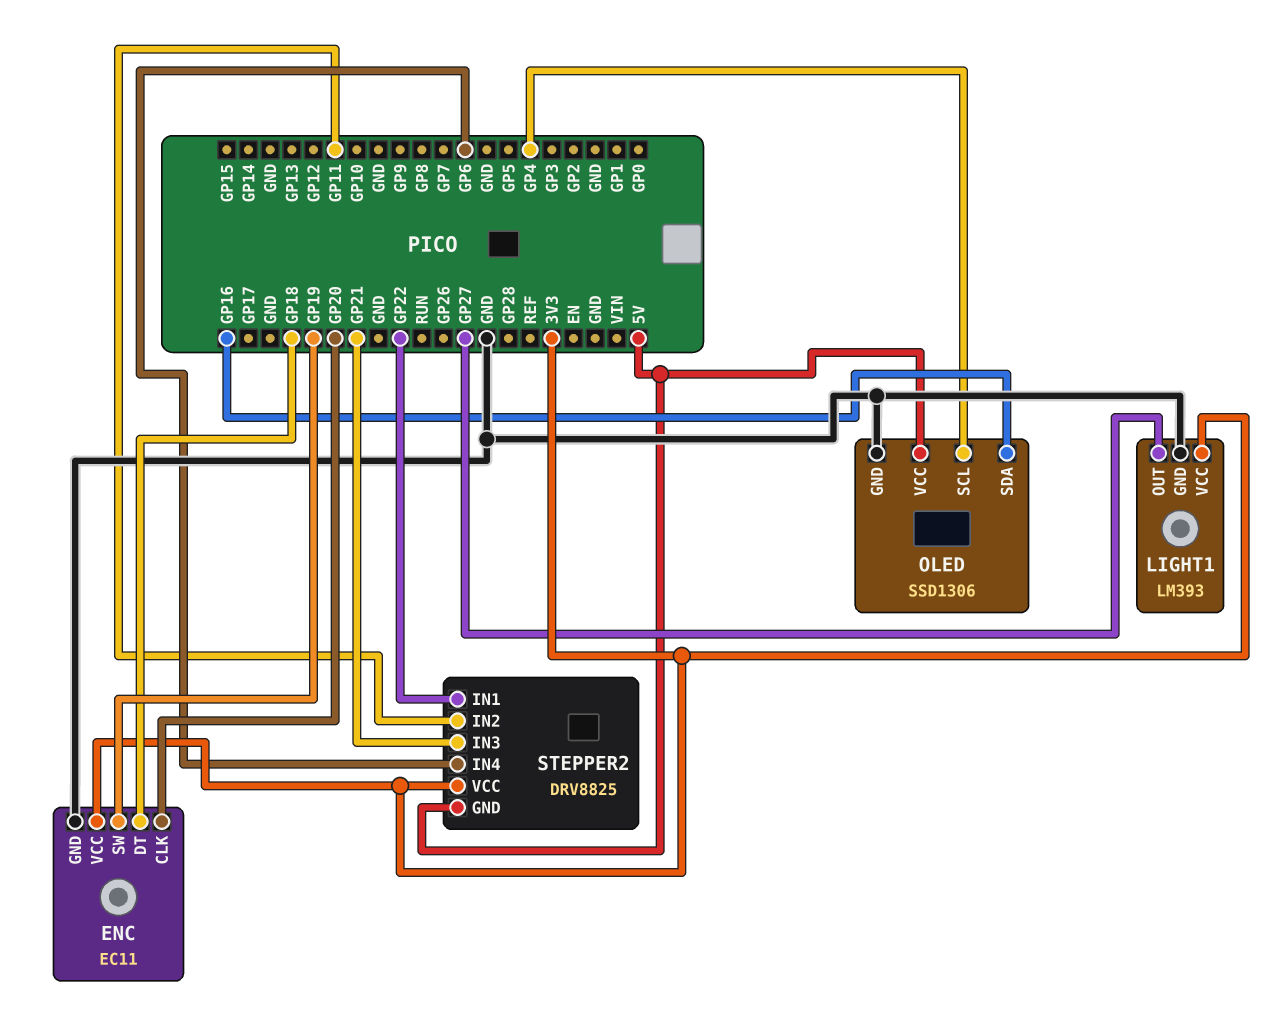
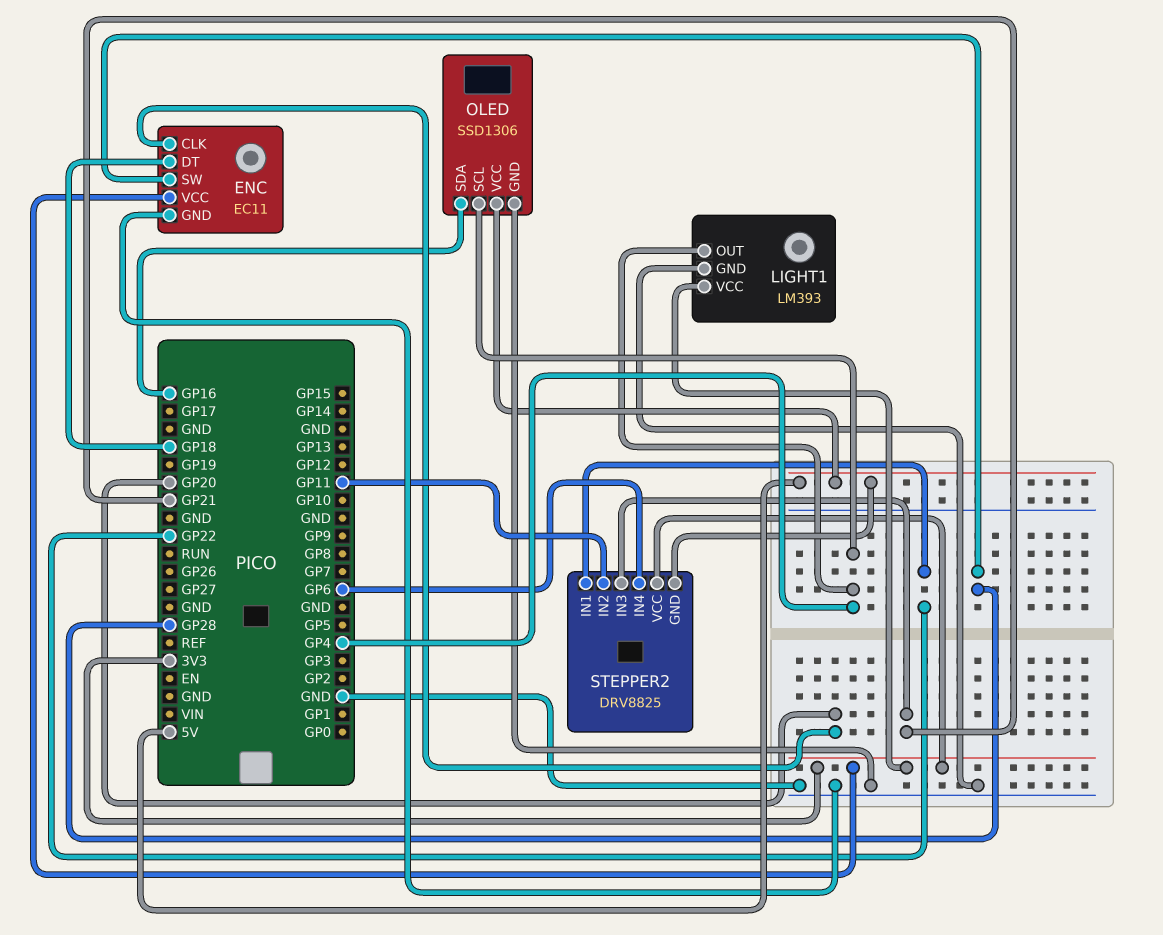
ENC pin SW: GP19 -> GP28
LIGHT1 pin OUT: GP27 -> GP4

